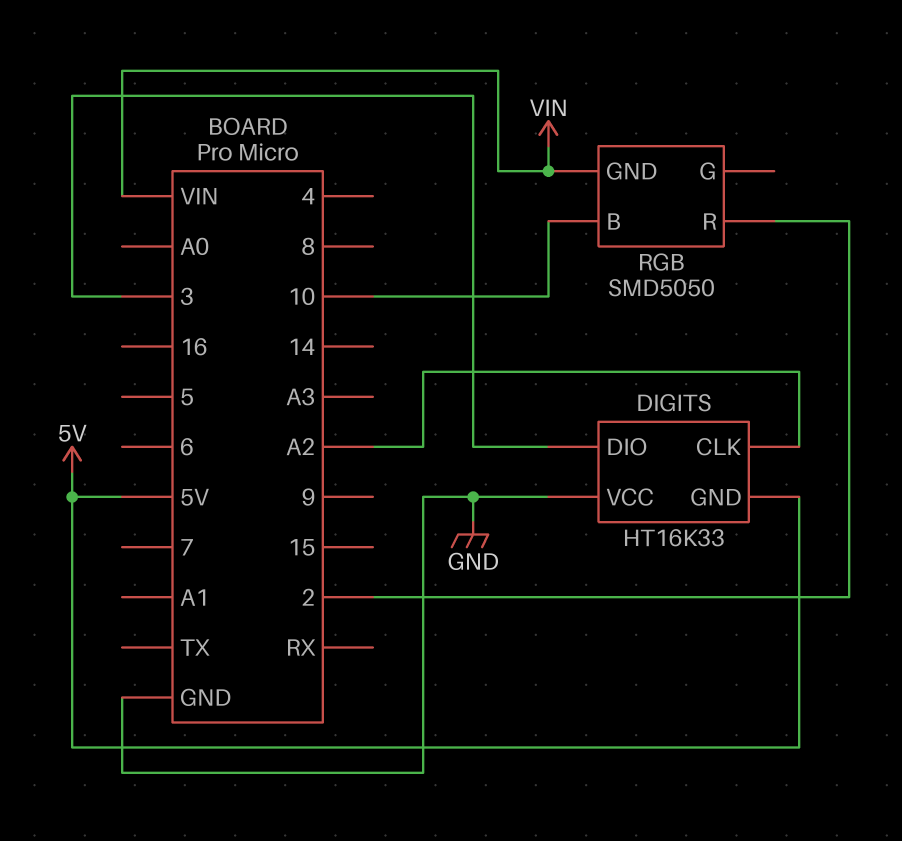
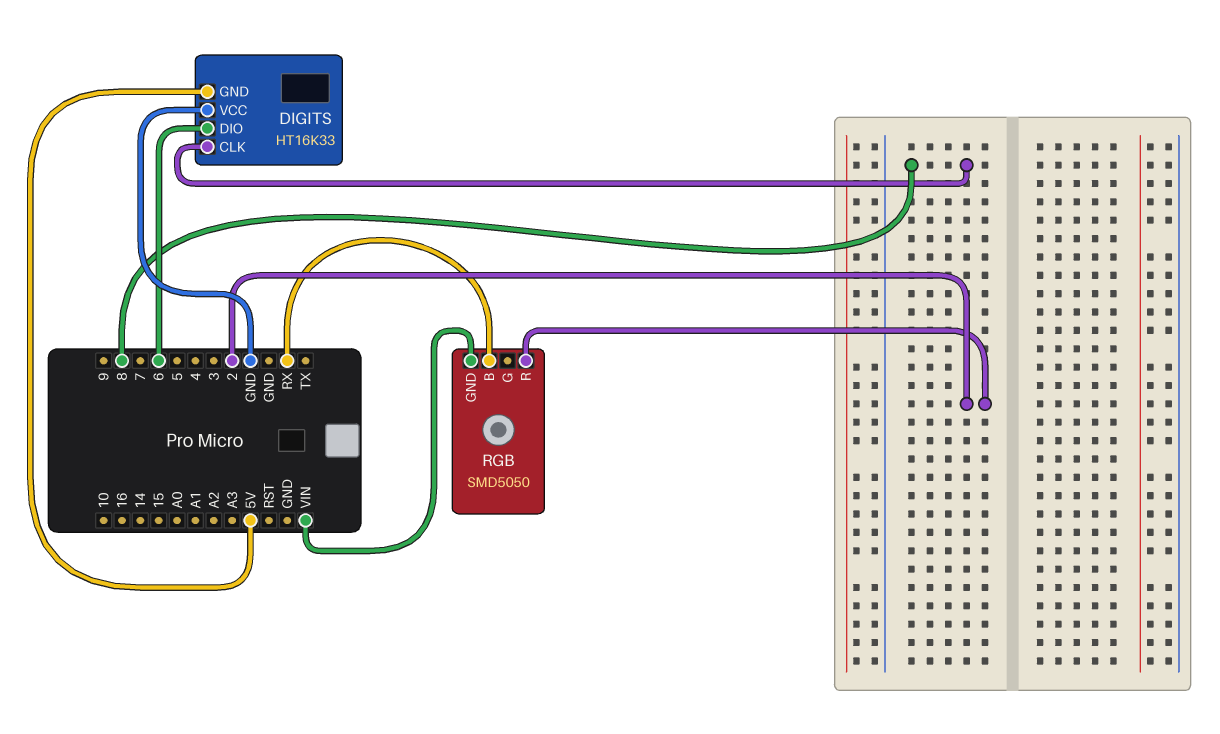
DIGITS pin CLK: A2 -> 8
DIGITS pin DIO: 3 -> 6
RGB pin B: 10 -> RX

